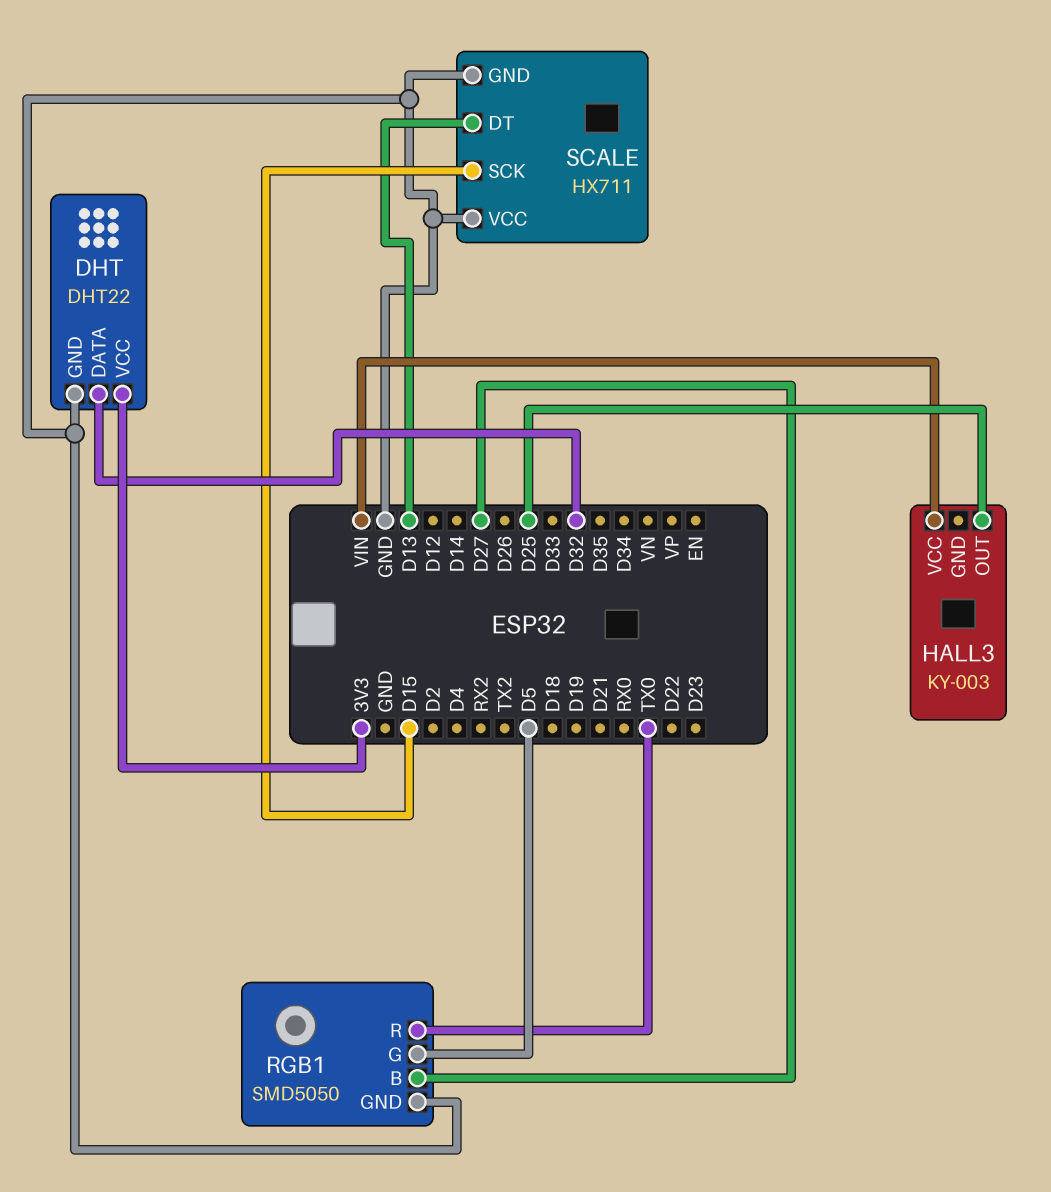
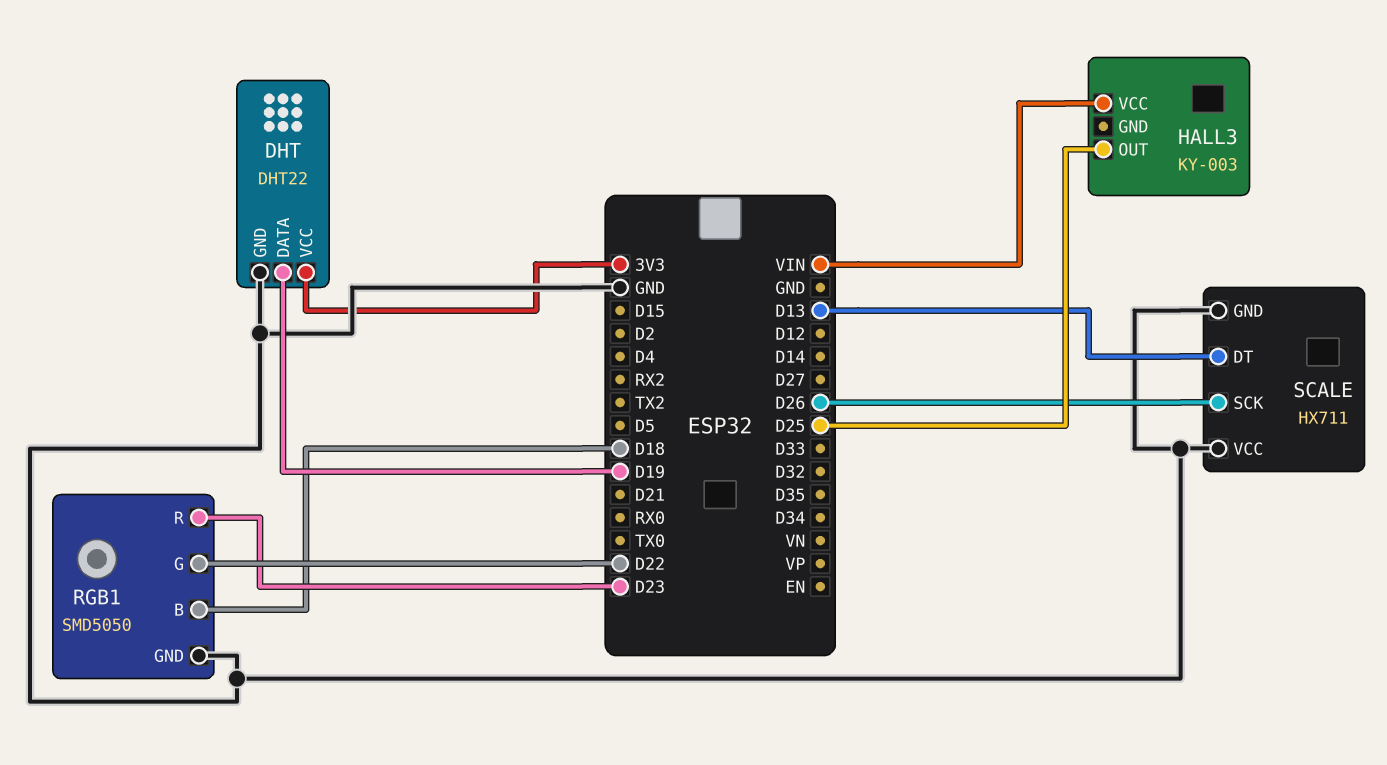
DHT pin DATA: D32 -> D19
RGB1 pin B: D27 -> D18
RGB1 pin G: D5 -> D22
RGB1 pin R: TX0 -> D23
SCALE pin SCK: D15 -> D26

